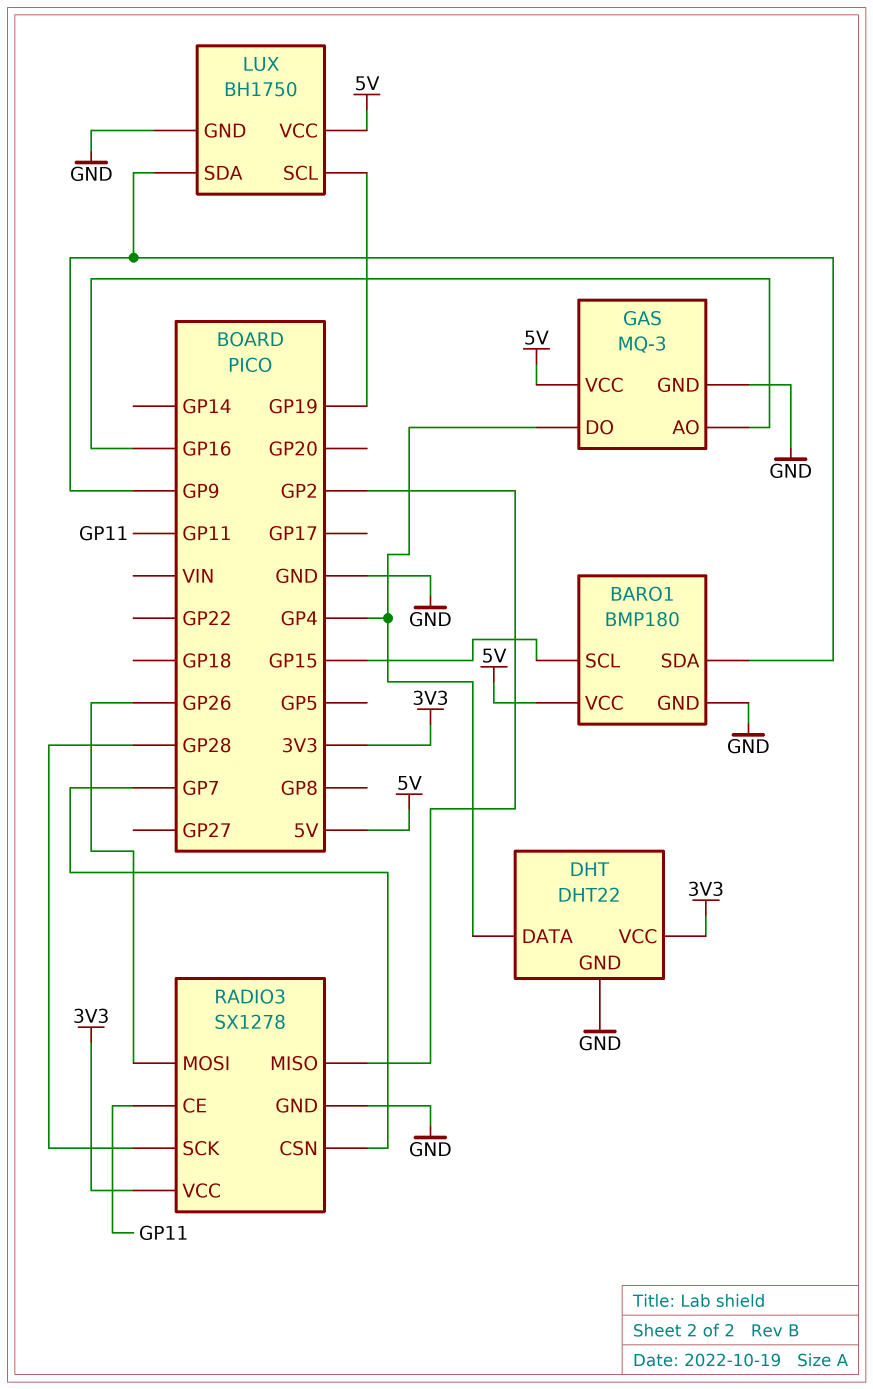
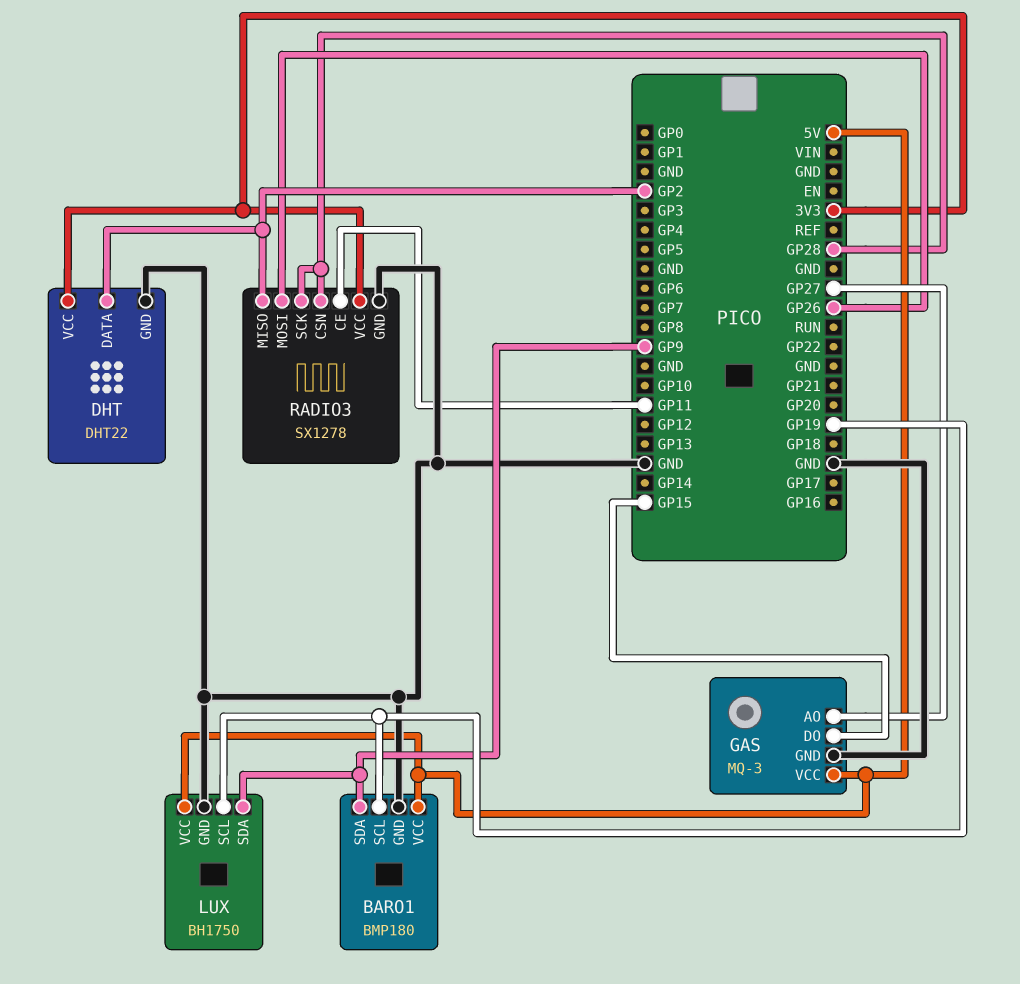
BARO1 pin SCL: GP15 -> GP19
DHT pin DATA: GP4 -> GP2
GAS pin AO: GP16 -> GP27
GAS pin DO: GP4 -> GP15
RADIO3 pin CSN: GP7 -> GP28

